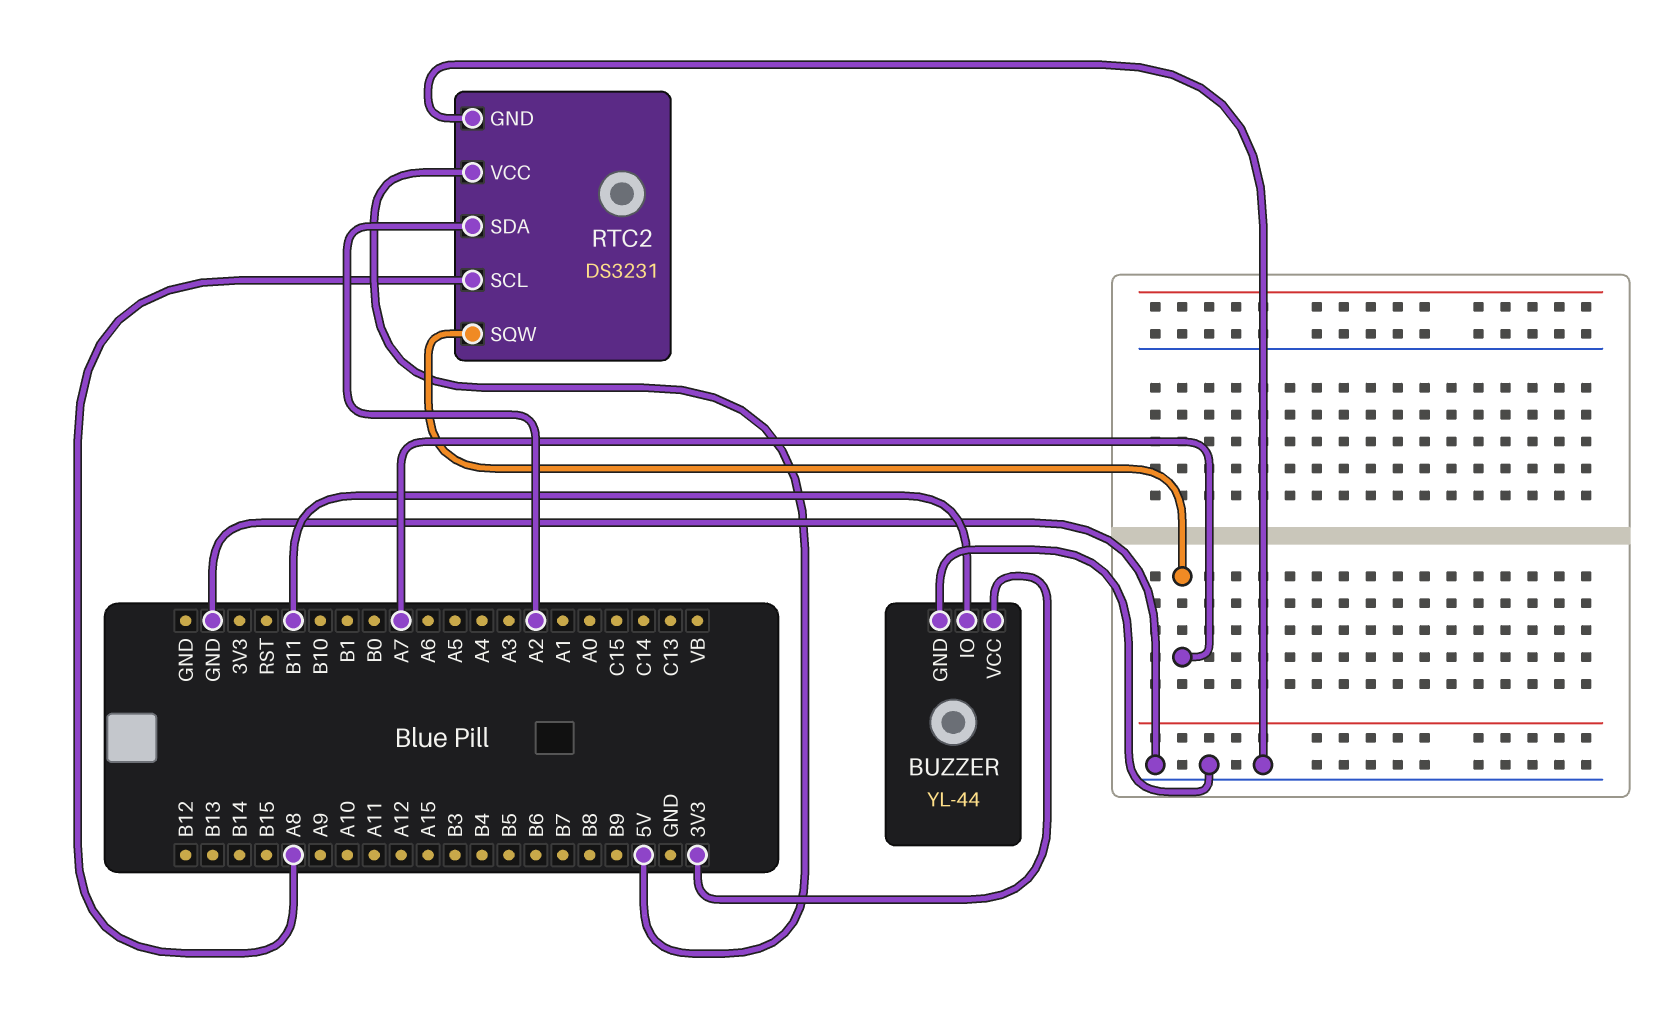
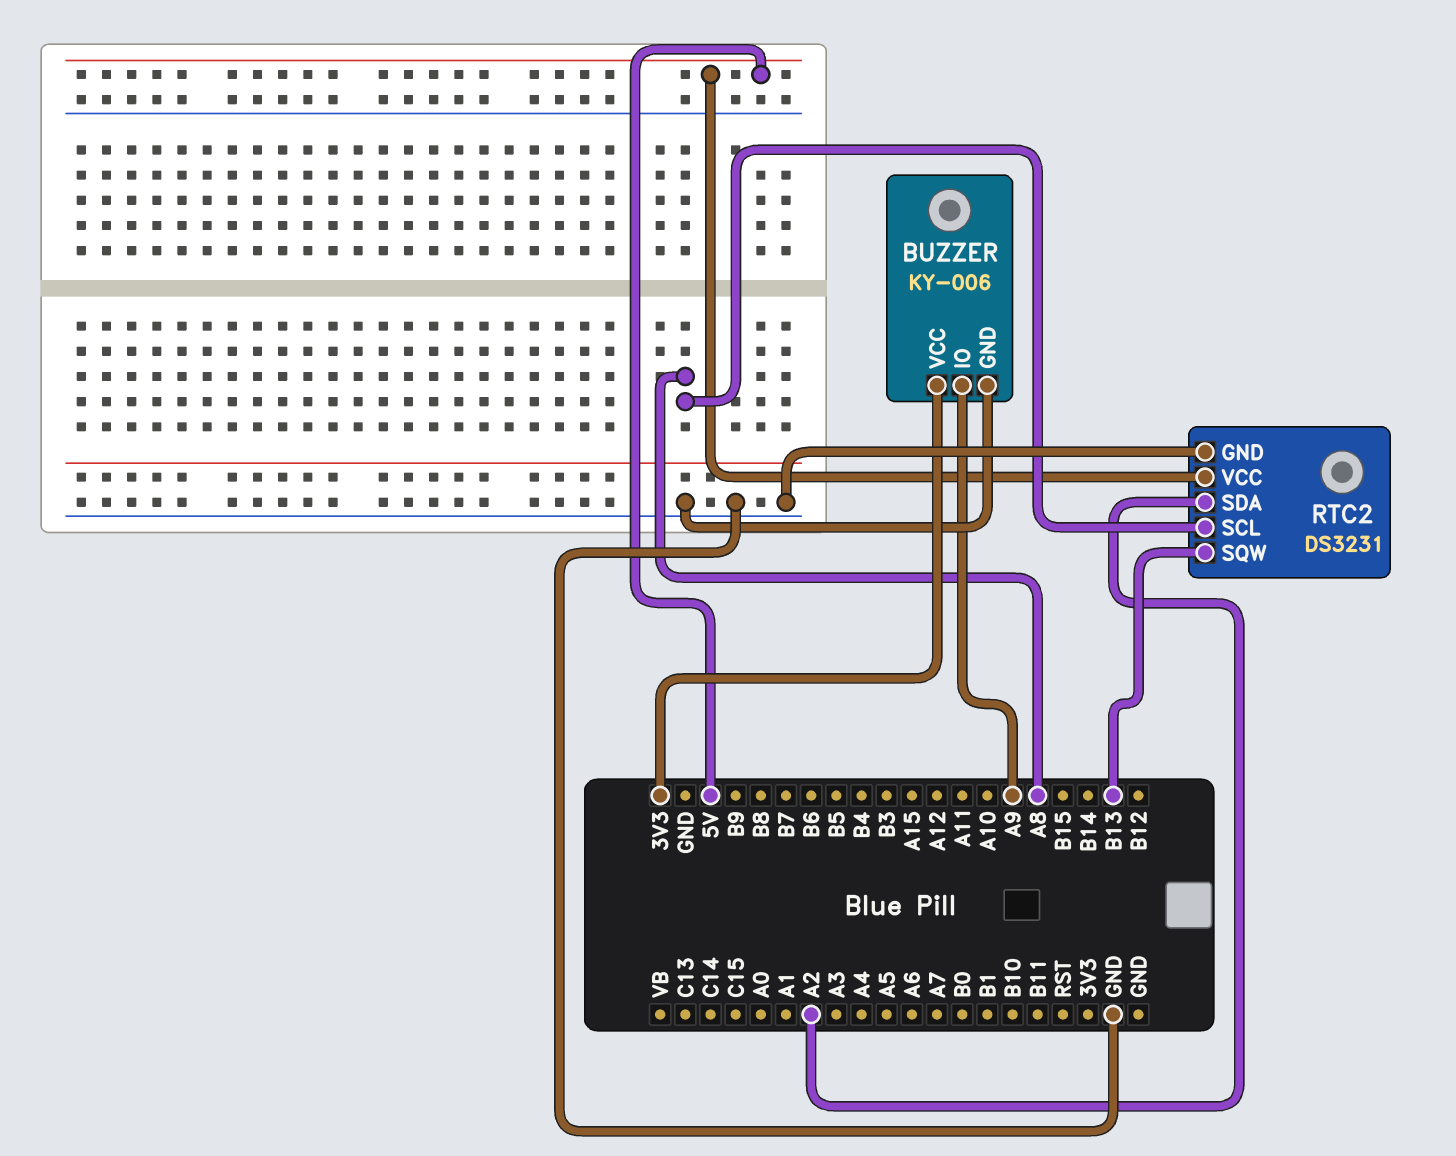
BUZZER: YL-44 -> KY-006
BUZZER pin IO: B11 -> A9
RTC2 pin SQW: A7 -> B13

